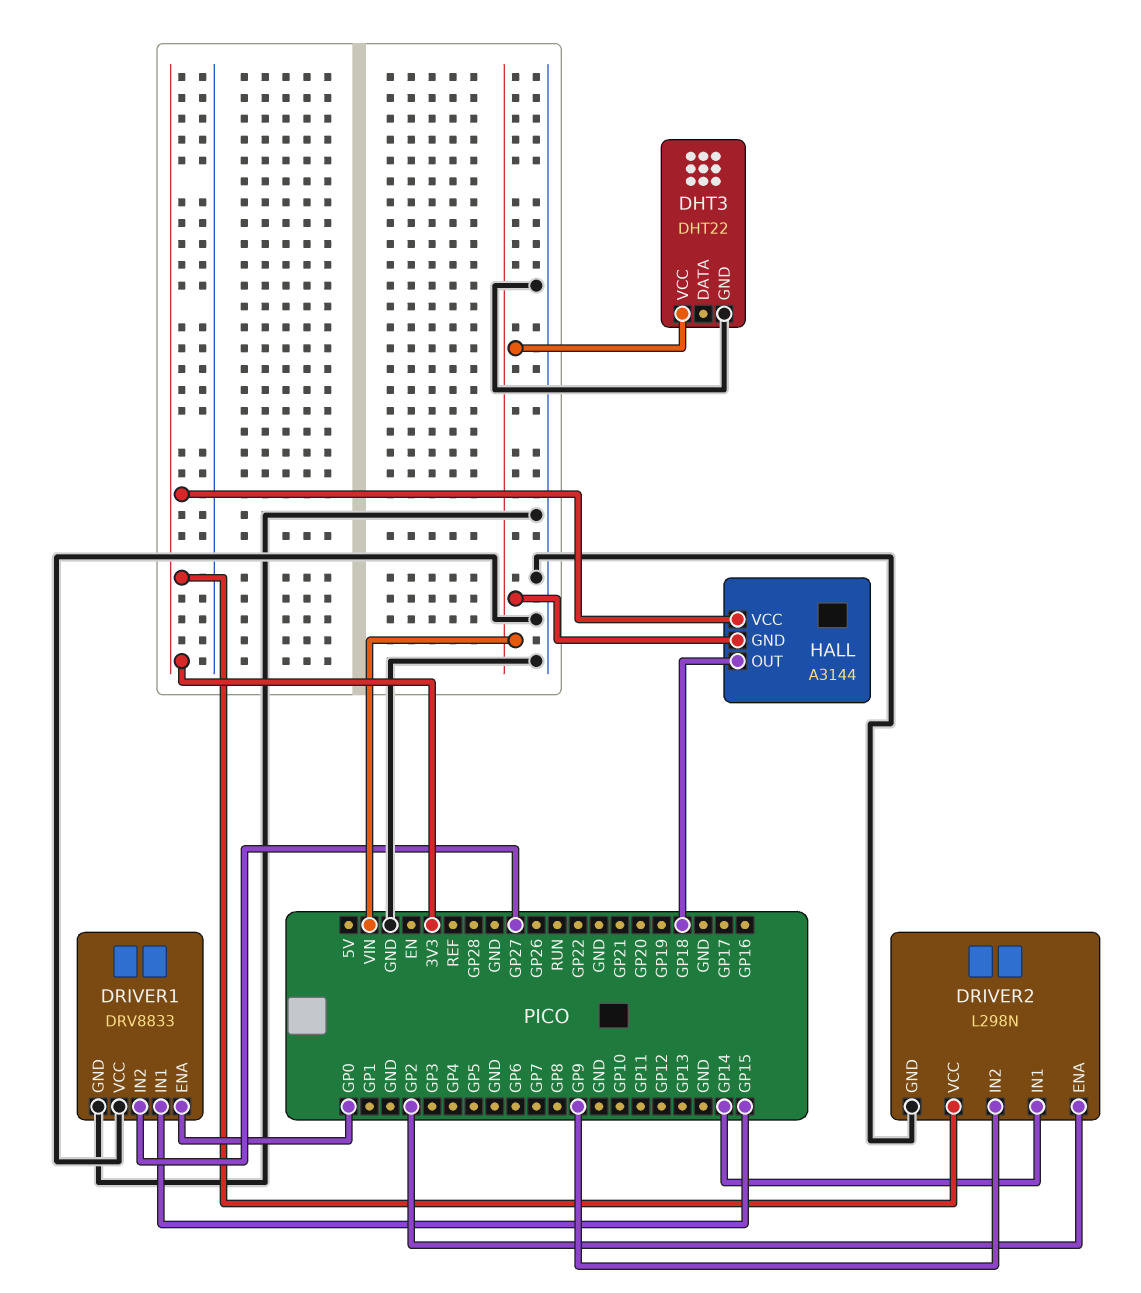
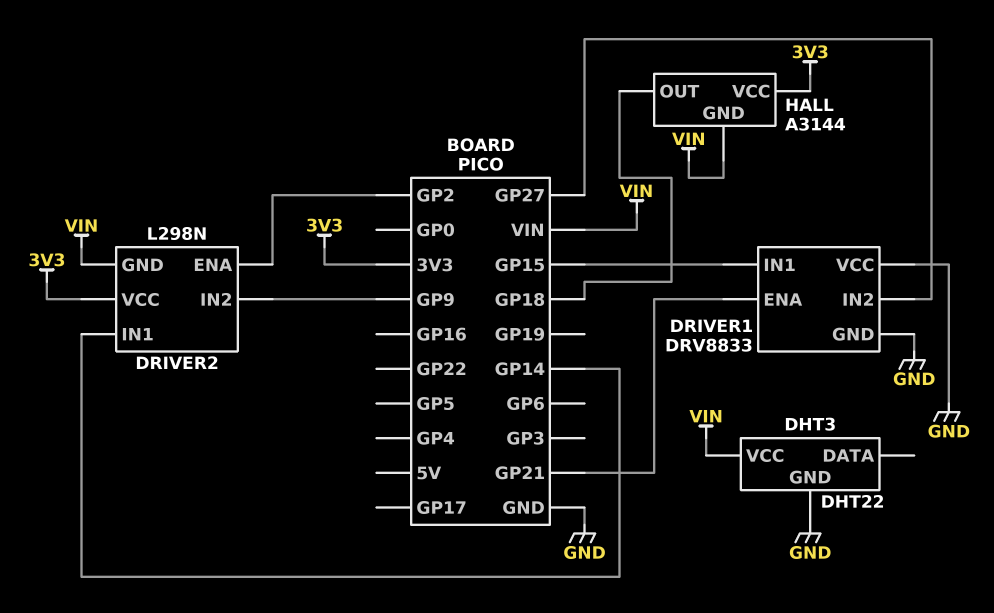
DRIVER1 pin ENA: GP0 -> GP21
DRIVER2 pin GND: GND -> VIN

